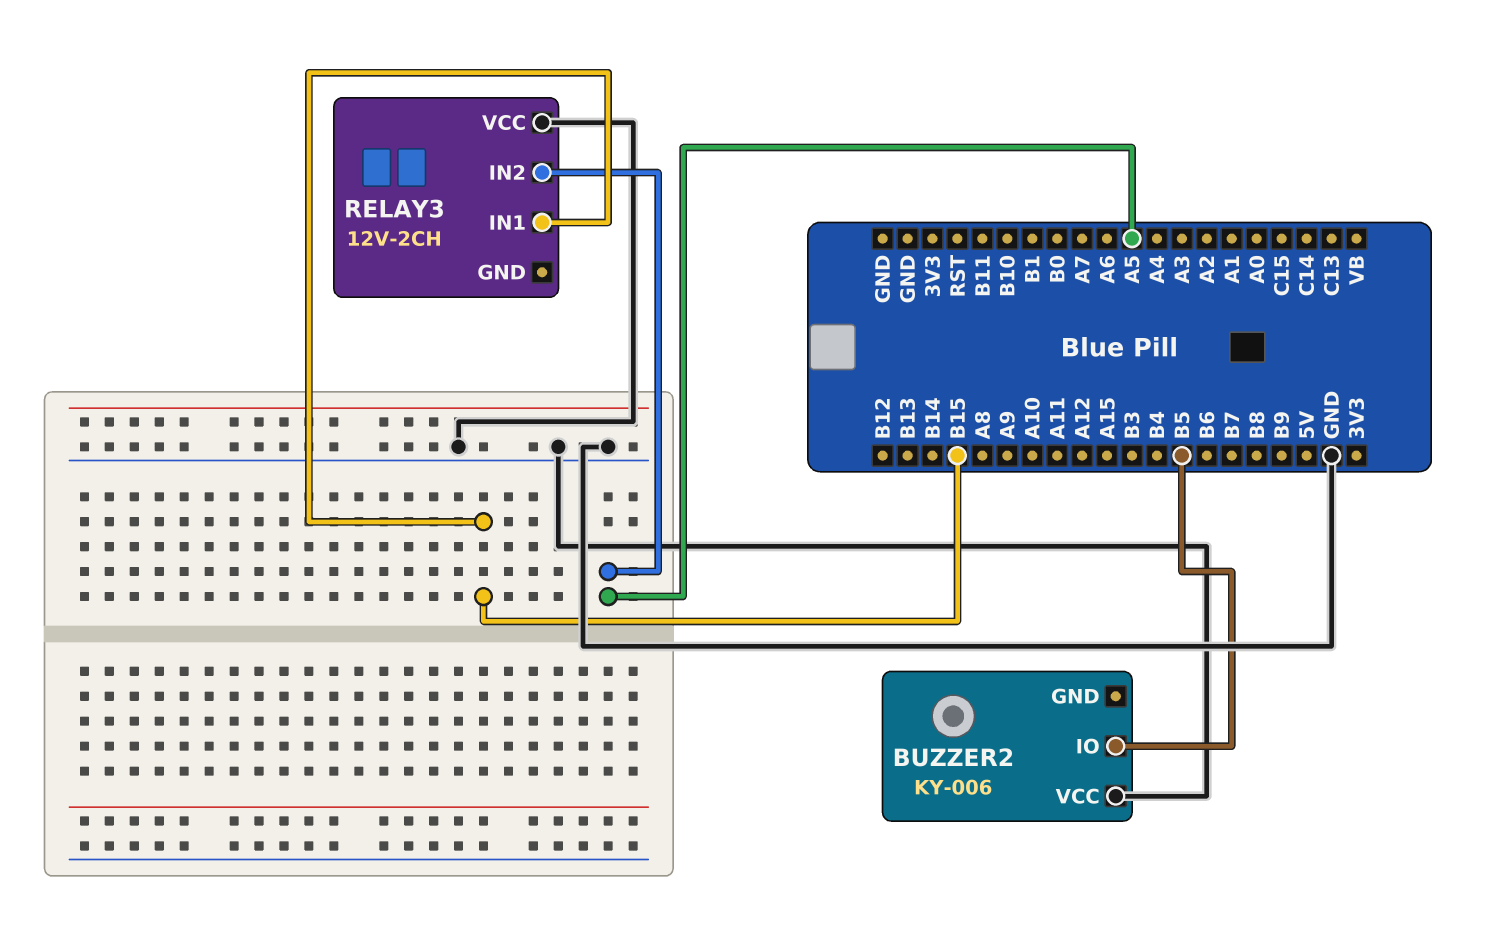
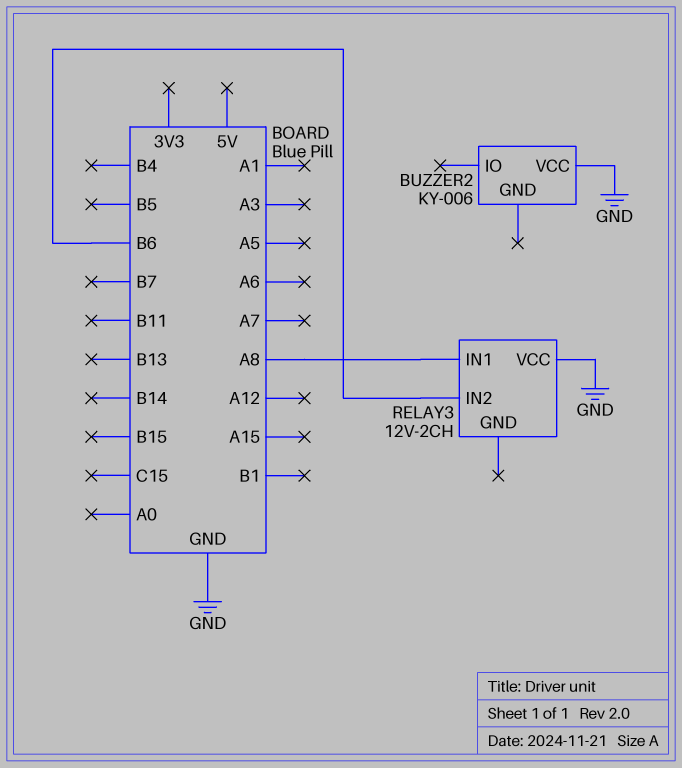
BUZZER2 pin IO: B5 -> none
RELAY3 pin IN1: B15 -> A8
RELAY3 pin IN2: A5 -> B6

